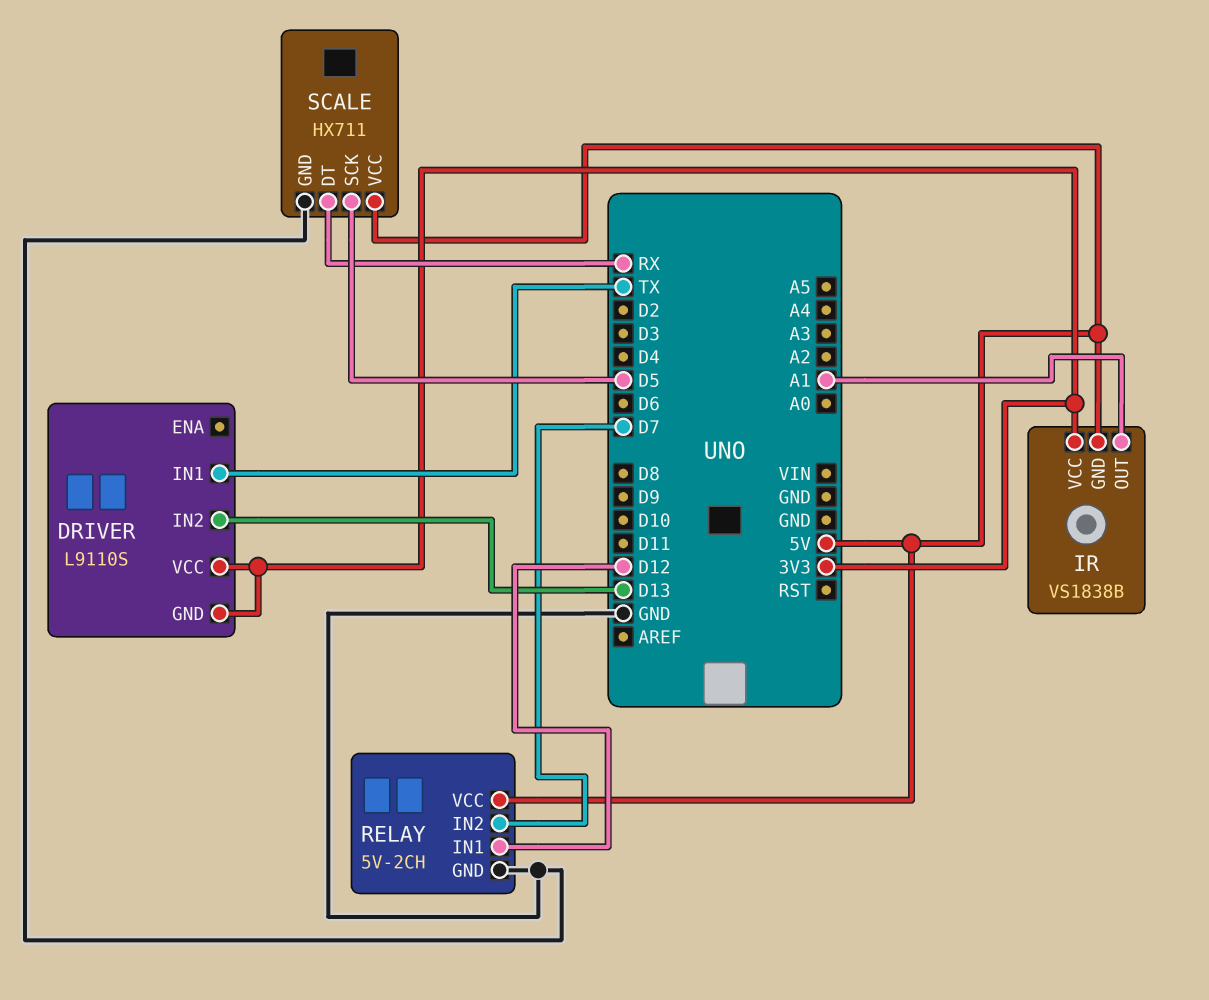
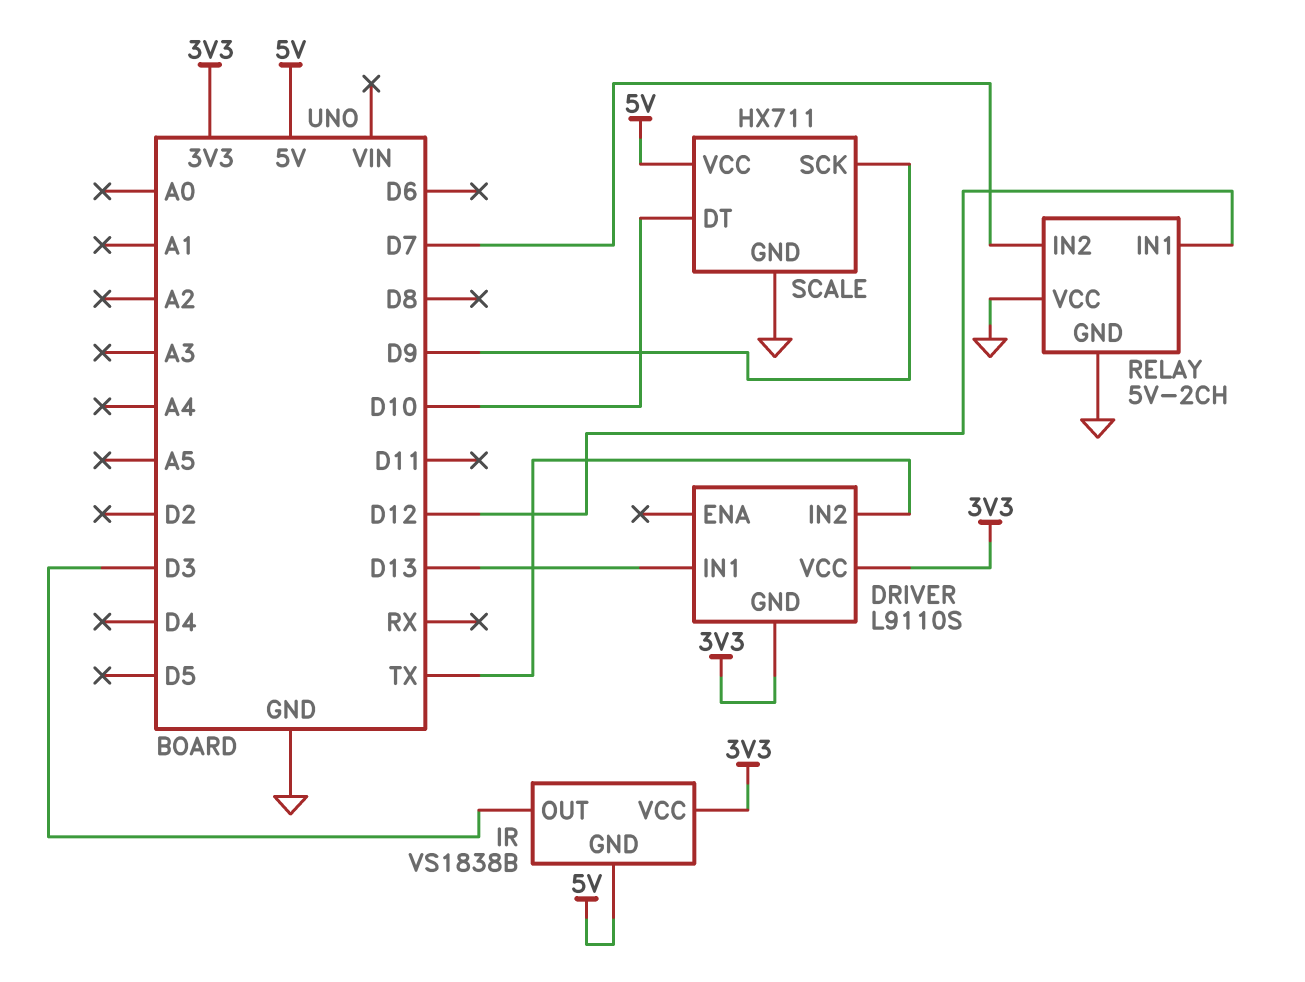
DRIVER pin IN1: TX -> D13
DRIVER pin IN2: D13 -> TX
IR pin OUT: A1 -> D3
RELAY pin VCC: 5V -> GND
SCALE pin DT: RX -> D10
SCALE pin SCK: D5 -> D9

